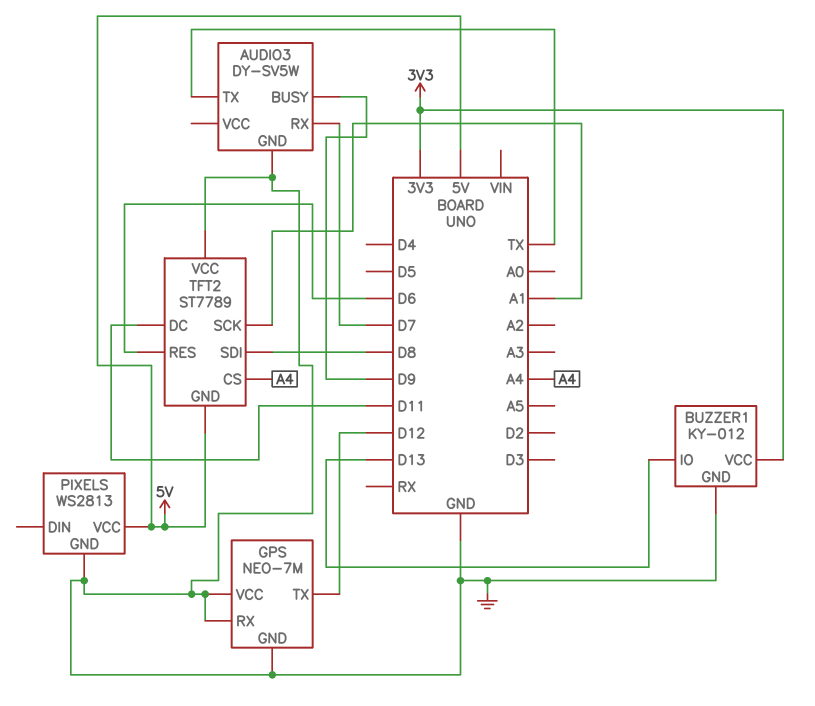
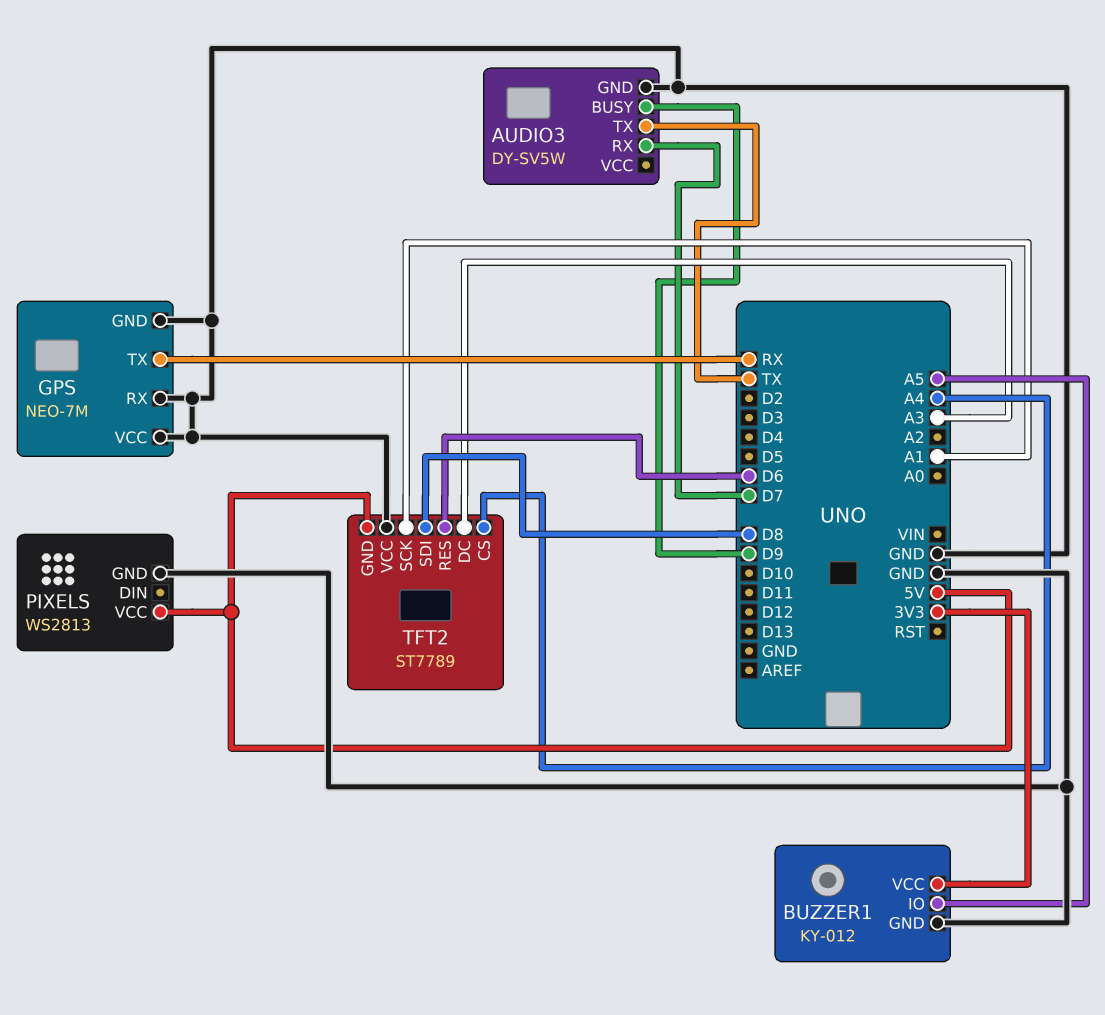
BUZZER1 pin IO: D13 -> A5
GPS pin TX: D12 -> RX
TFT2 pin DC: D11 -> A3

